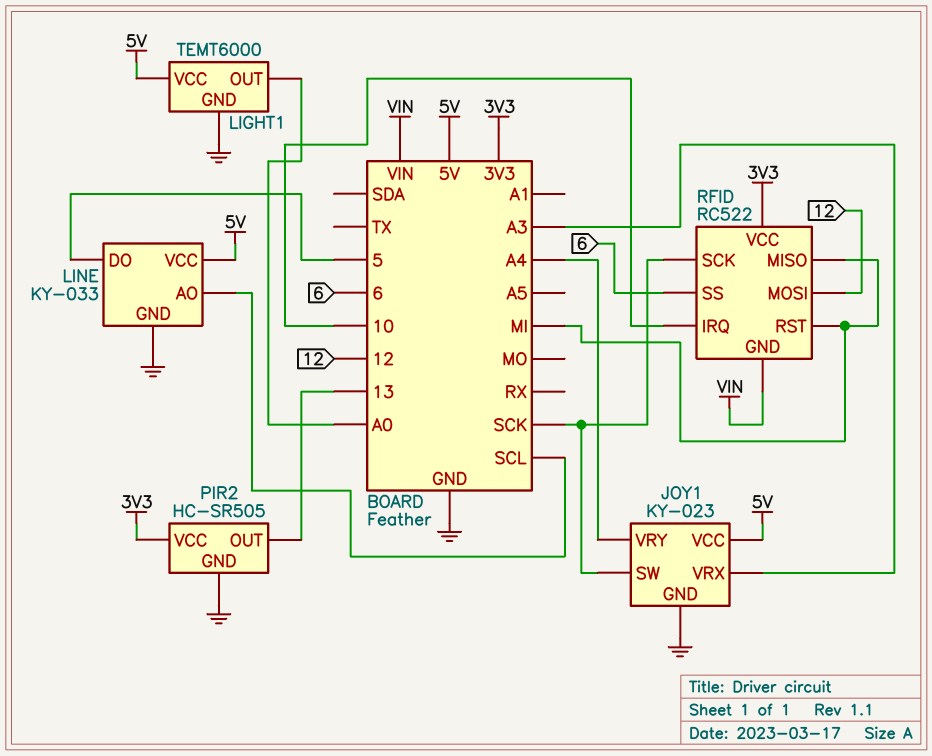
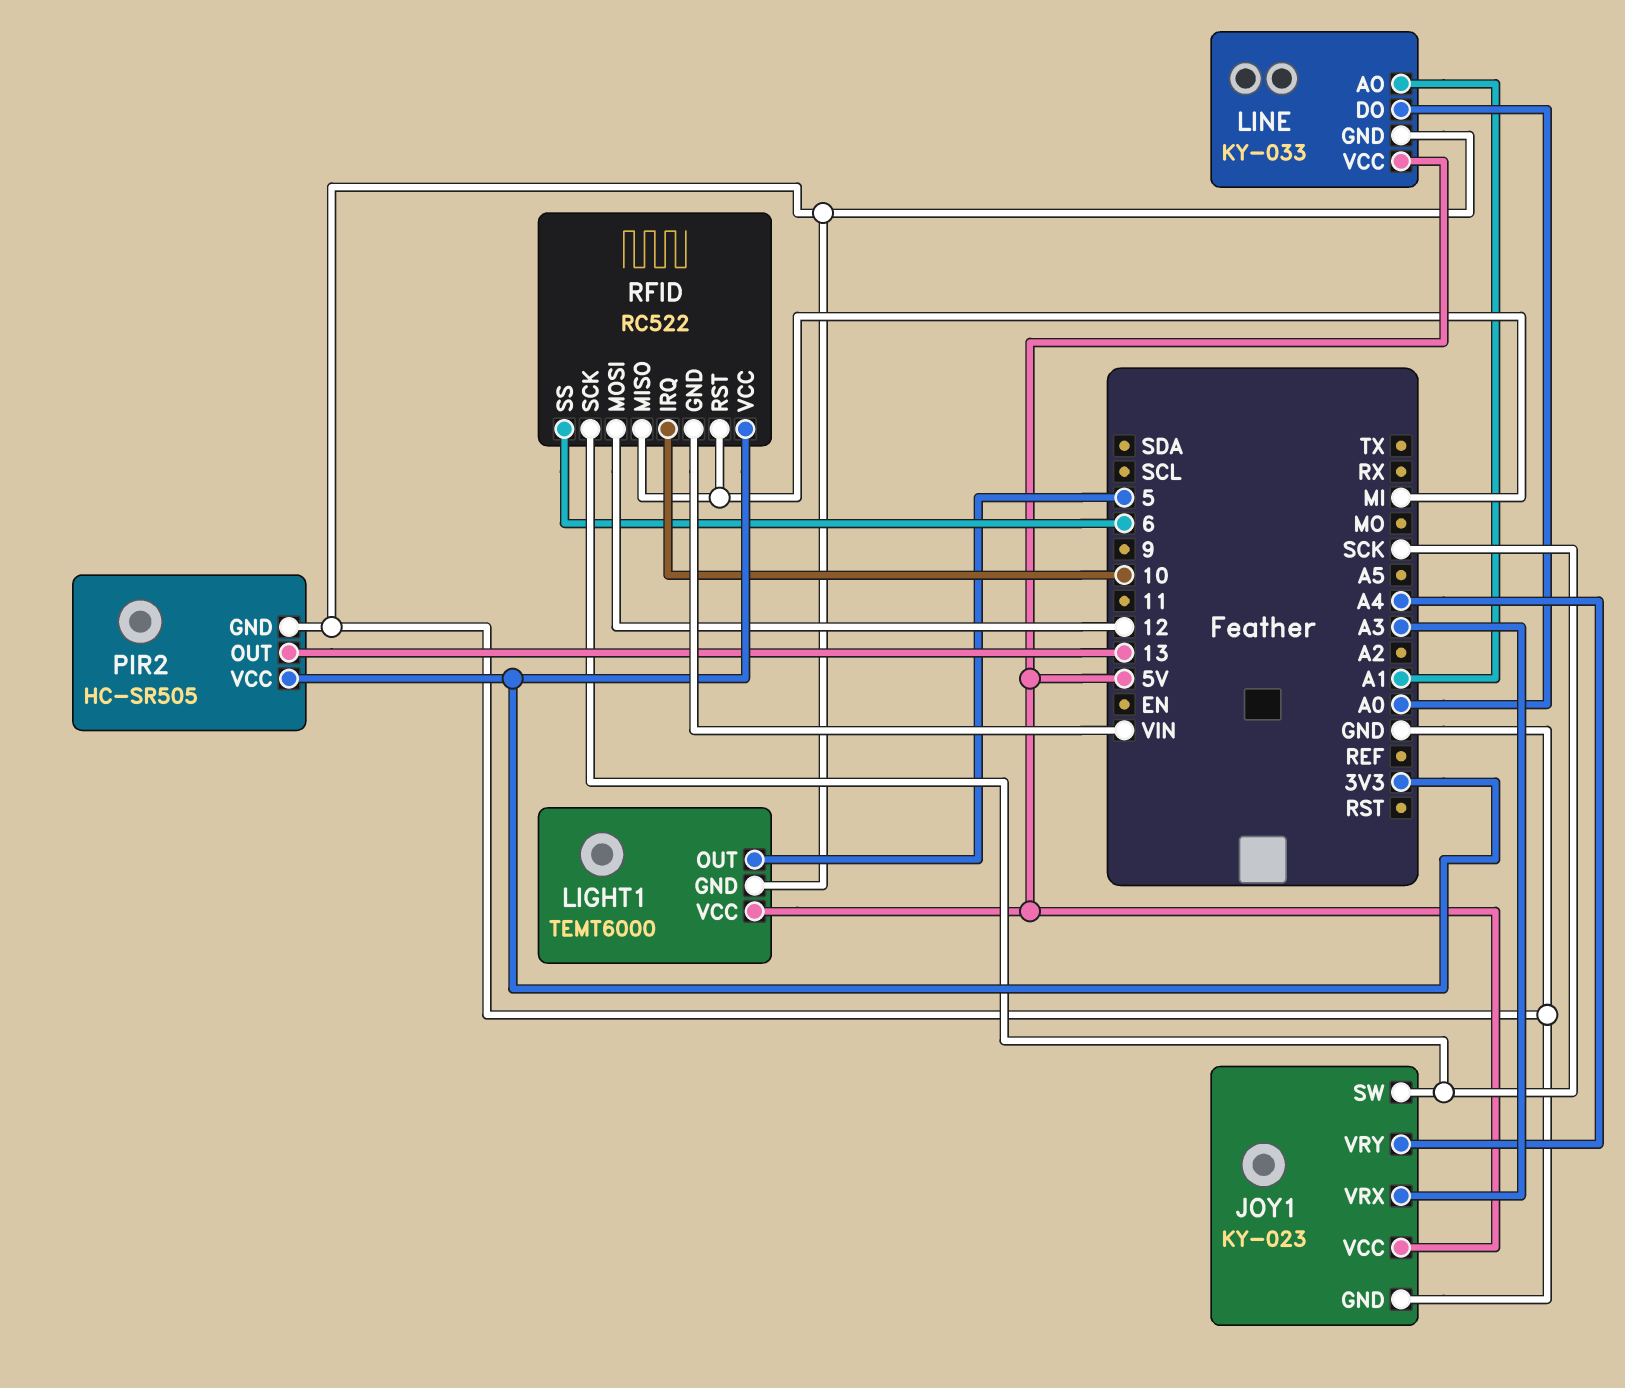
LIGHT1 pin OUT: A0 -> 5
LINE pin AO: SCL -> A1
LINE pin DO: 5 -> A0

